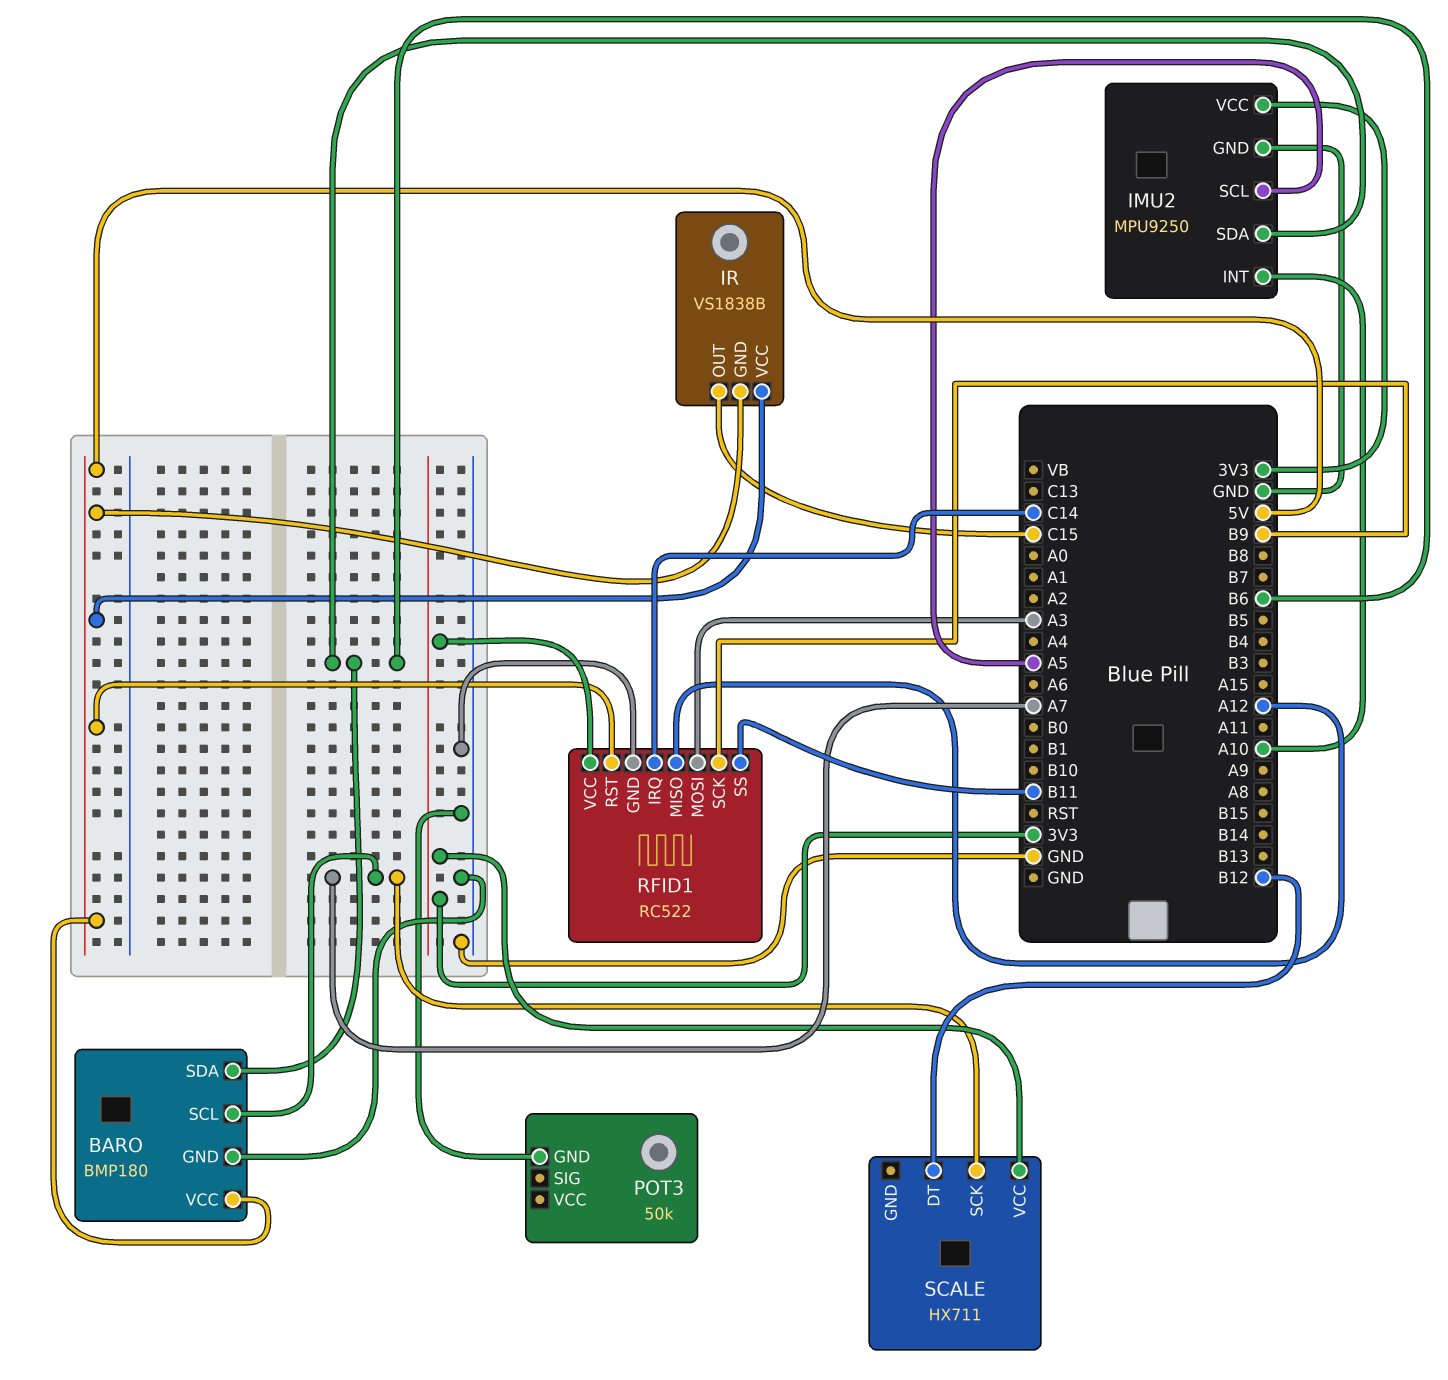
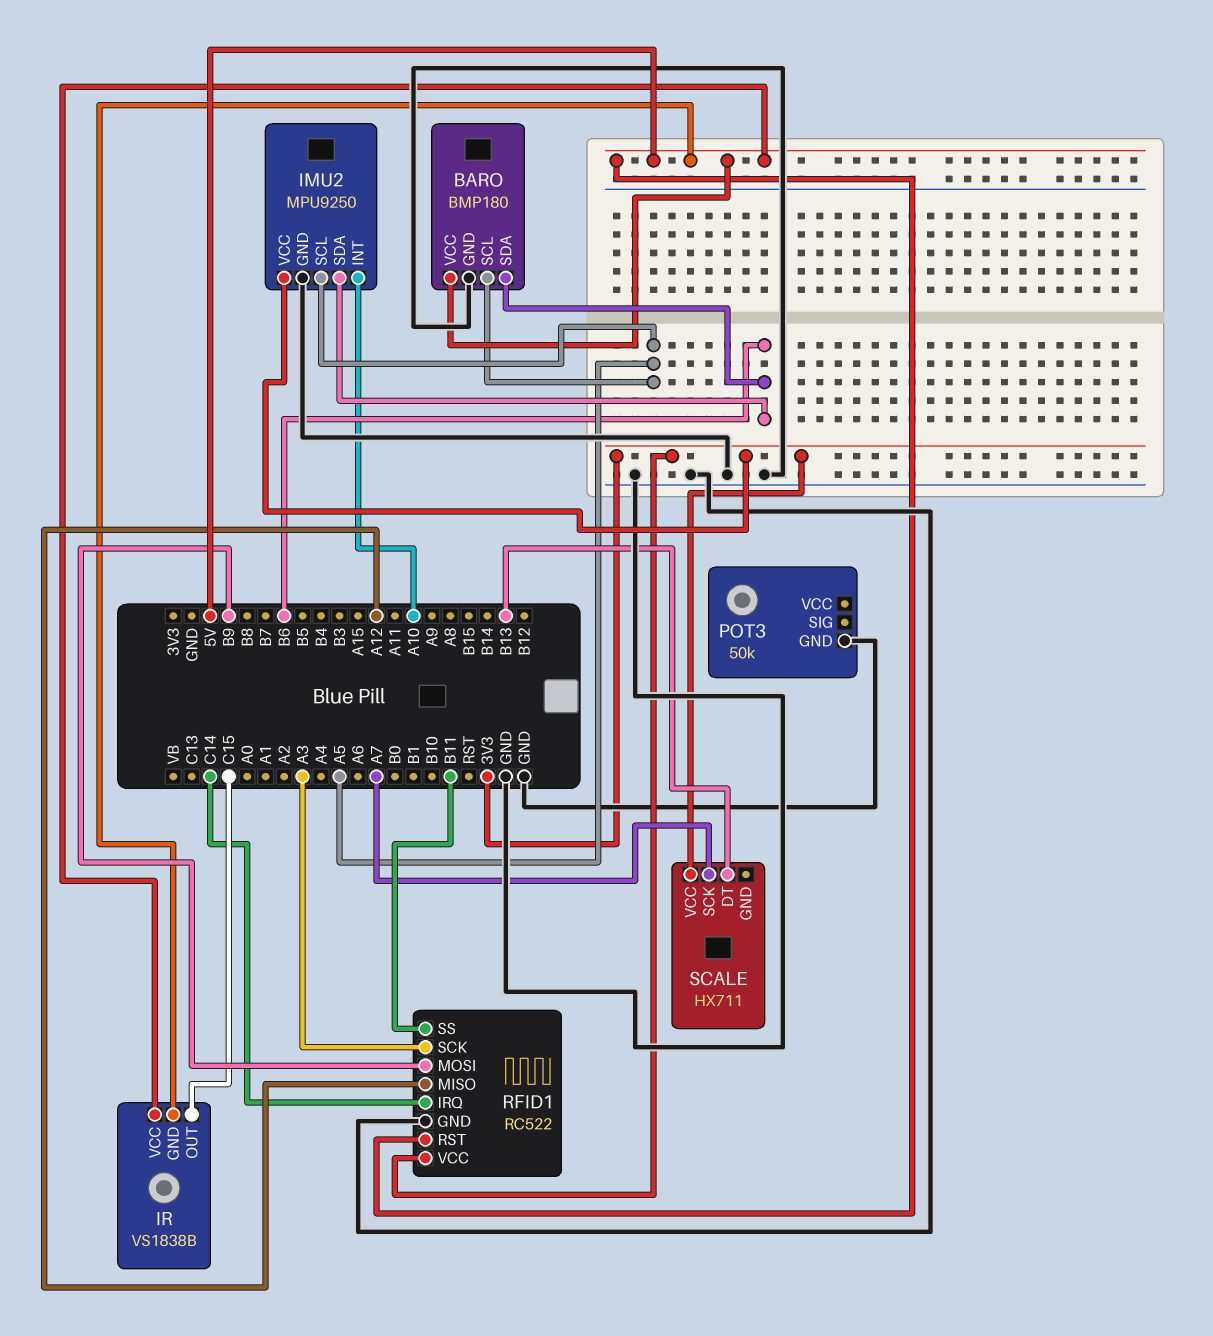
BARO pin SCL: A7 -> A5
RFID1 pin MOSI: A3 -> B9
RFID1 pin SCK: B9 -> A3
SCALE pin DT: B12 -> B13

